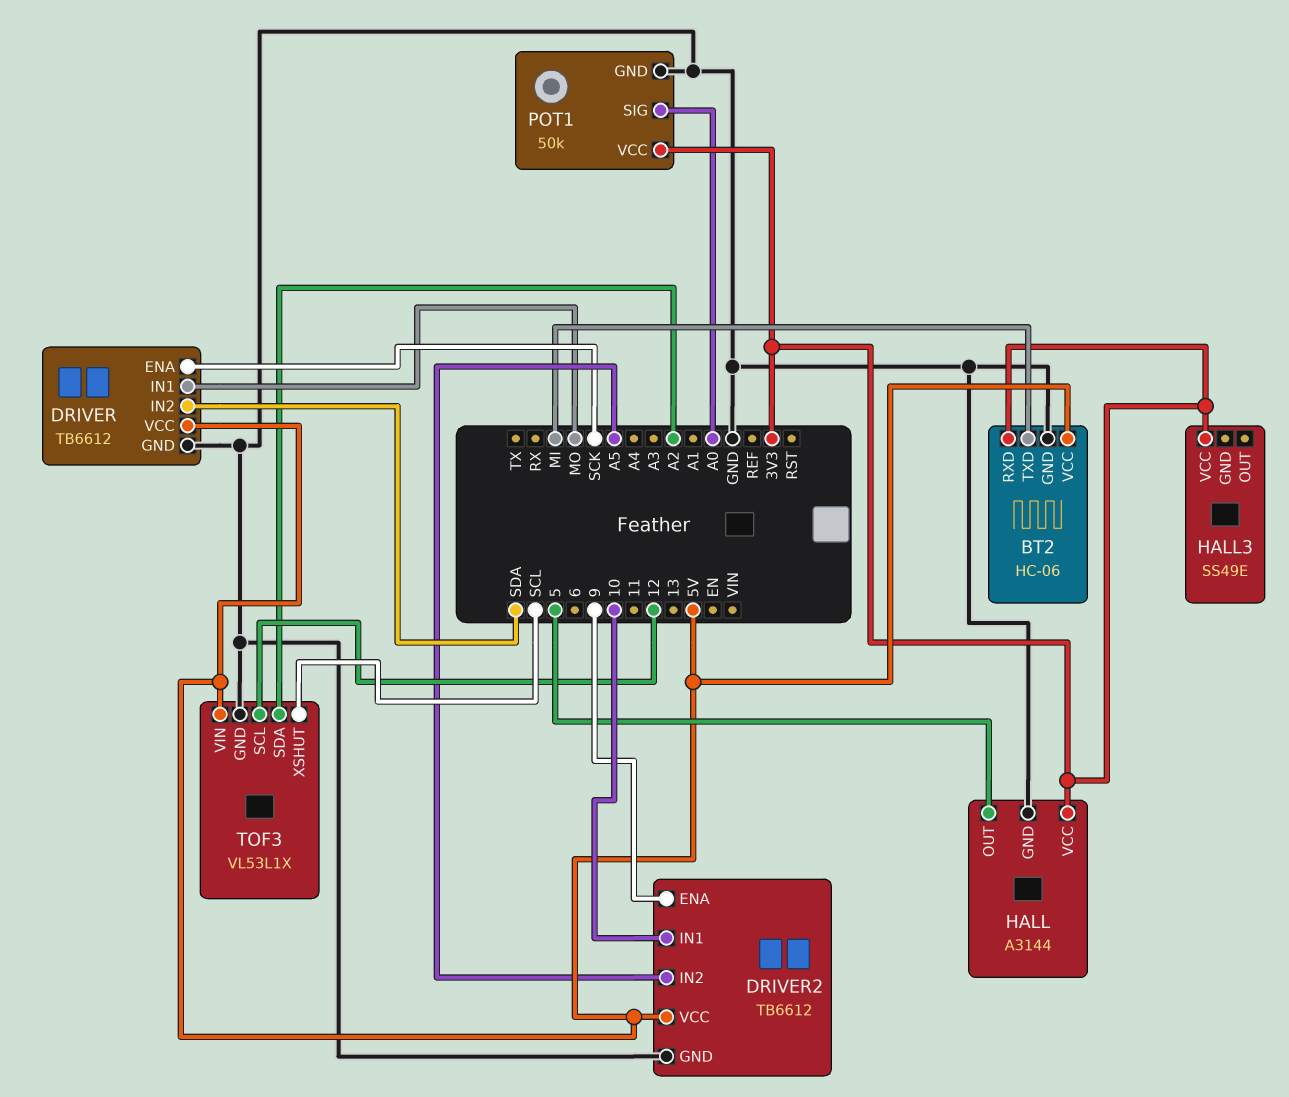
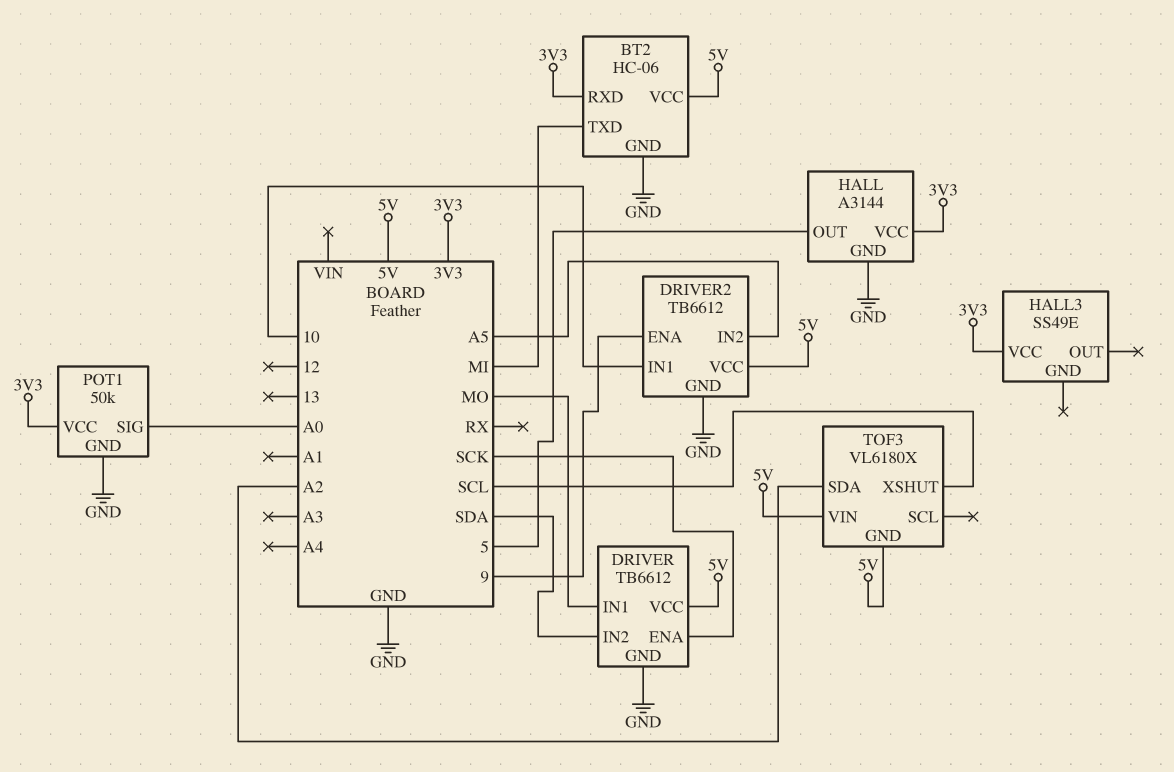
TOF3: VL53L1X -> VL6180X
TOF3 pin GND: GND -> 5V
TOF3 pin SCL: 12 -> none

